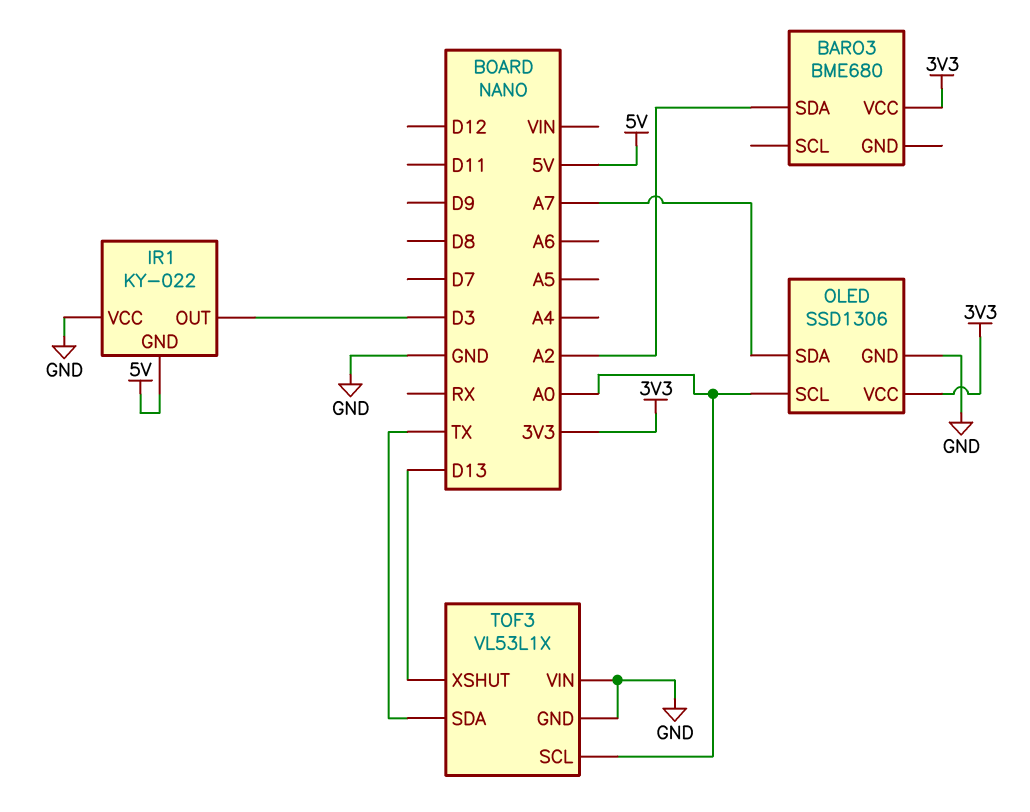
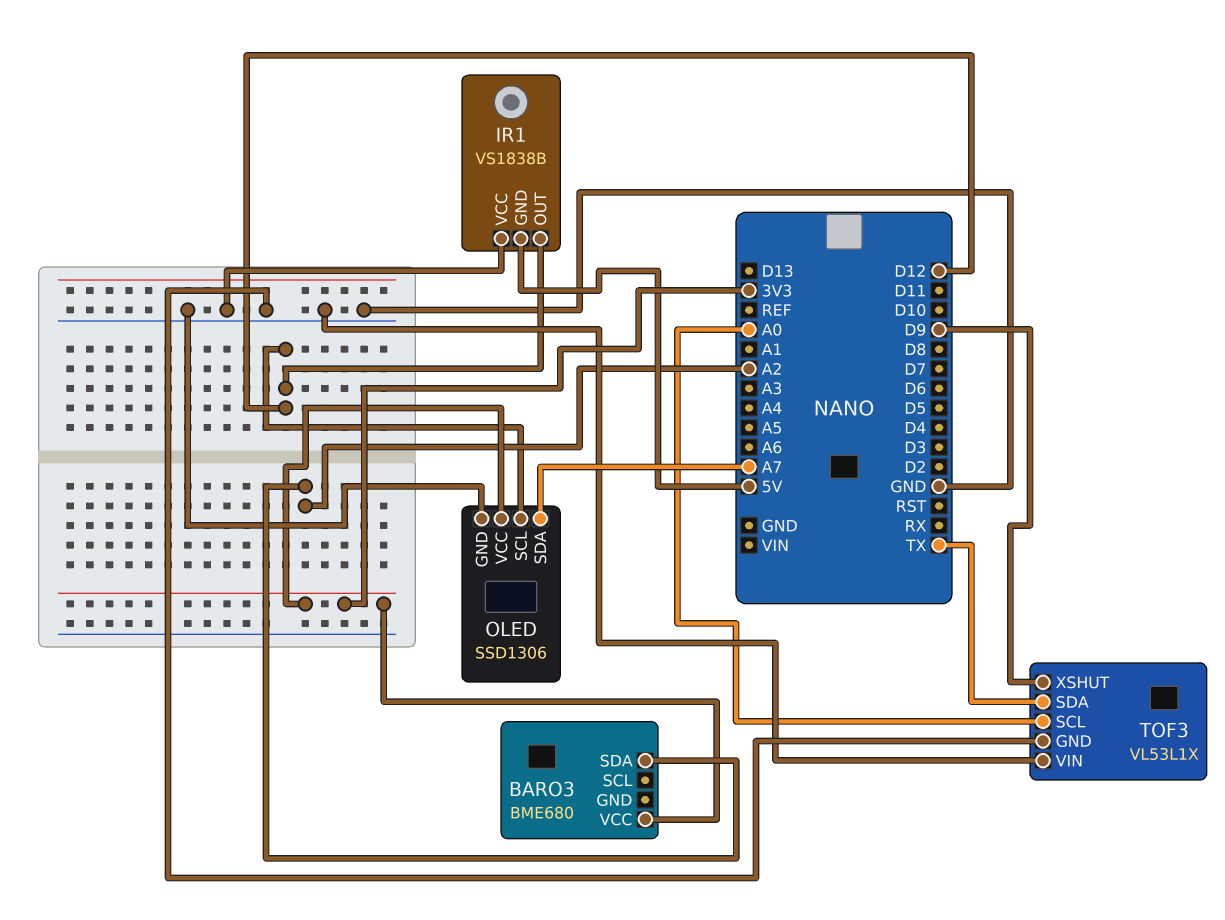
IR1: KY-022 -> VS1838B
IR1 pin OUT: D3 -> D12
OLED pin SCL: A0 -> D12
TOF3 pin XSHUT: D13 -> D9

